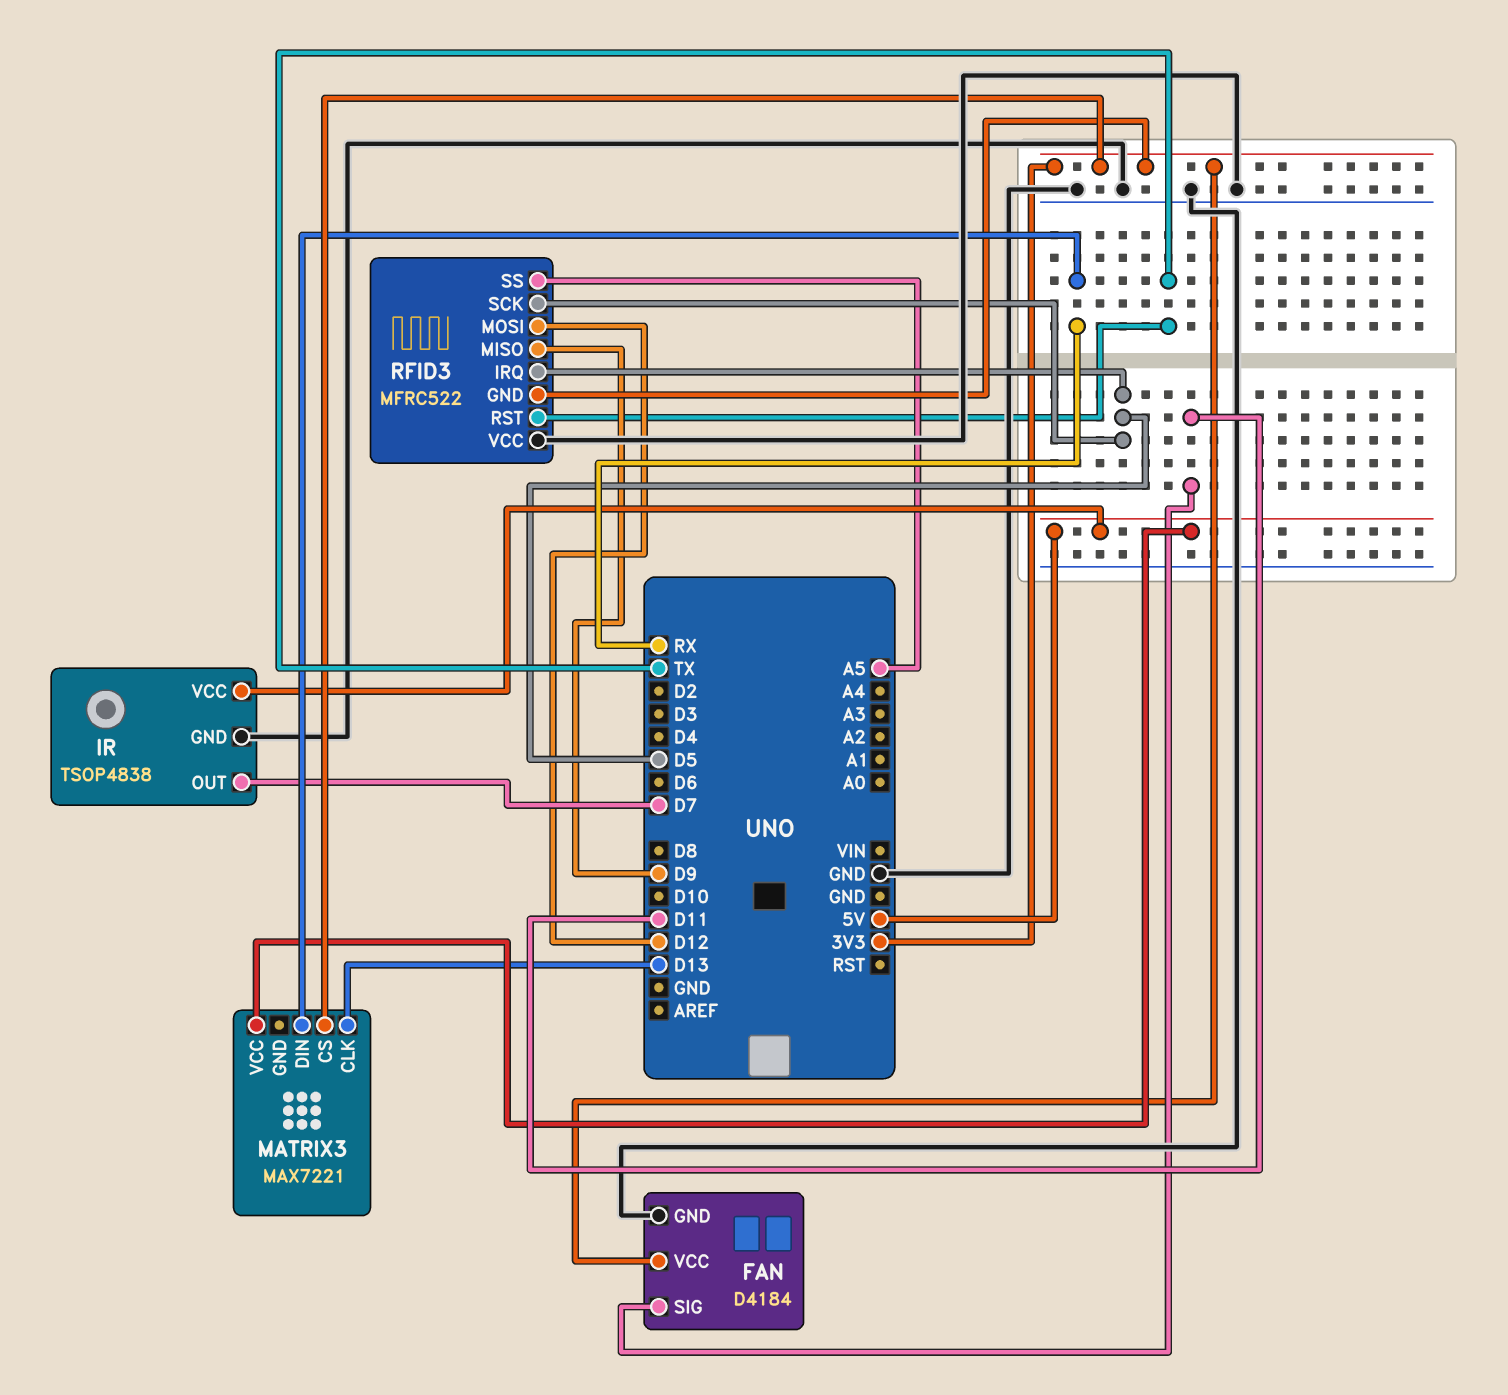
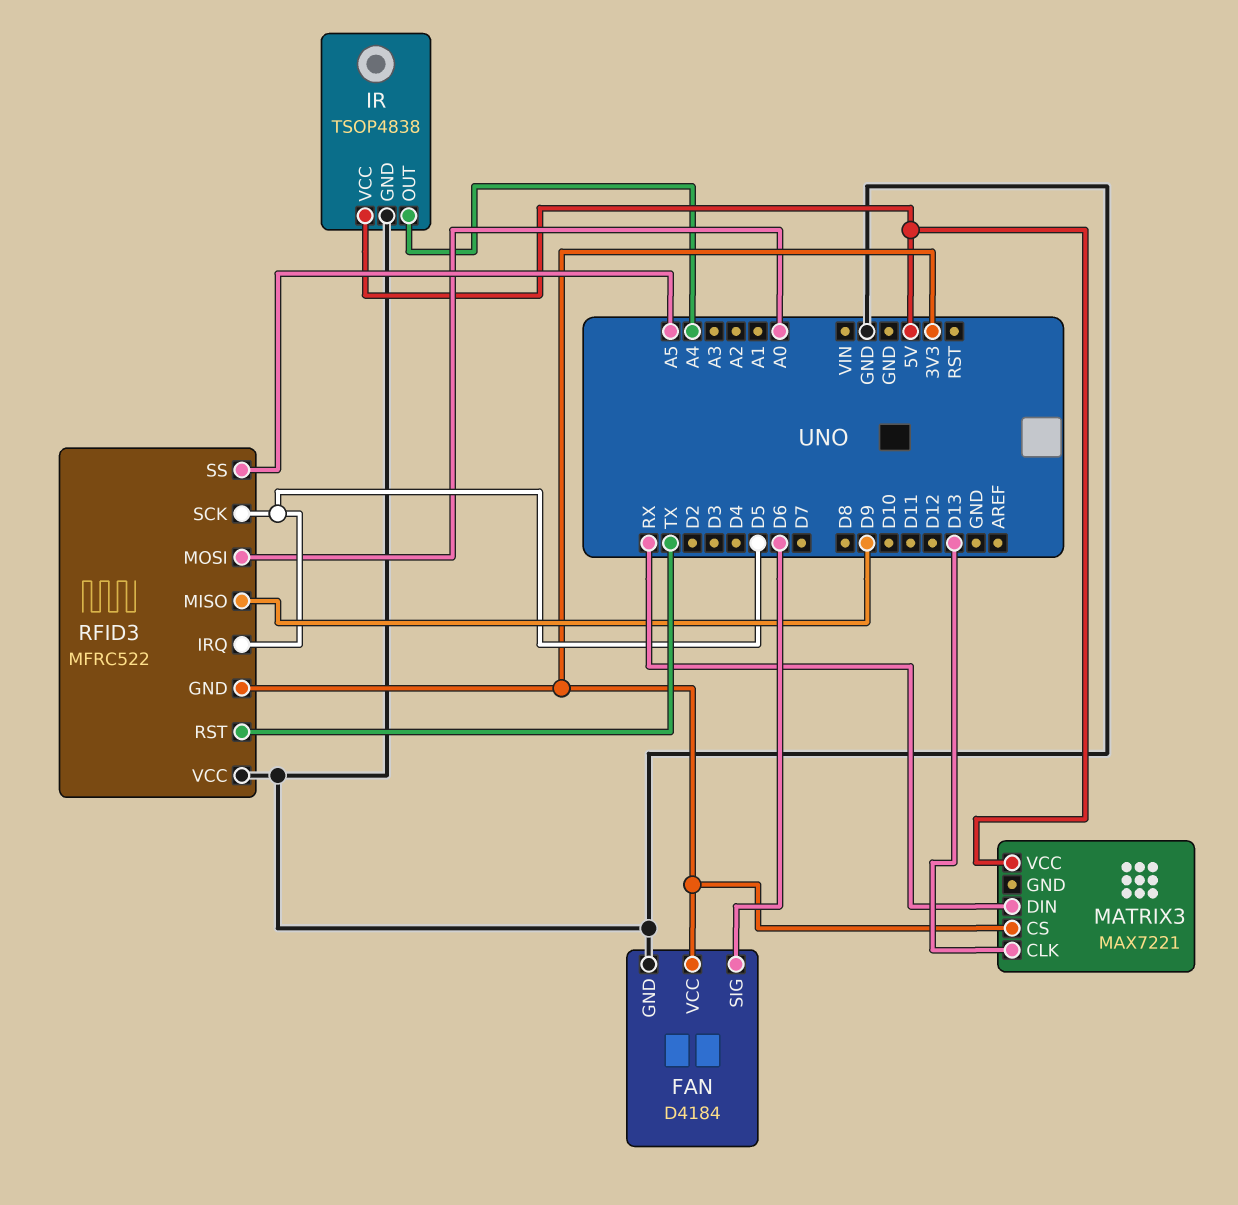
FAN pin SIG: D11 -> D6
IR pin OUT: D7 -> A4
RFID3 pin MOSI: D12 -> A0

